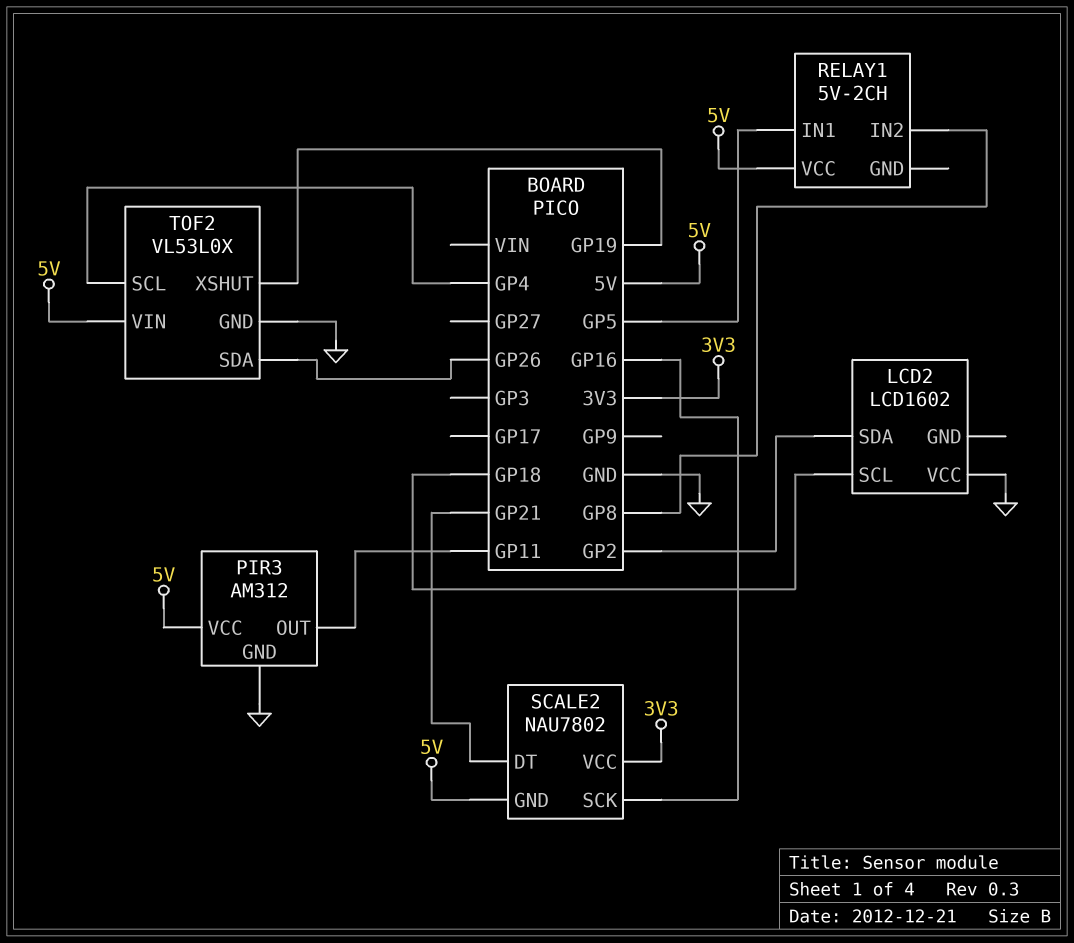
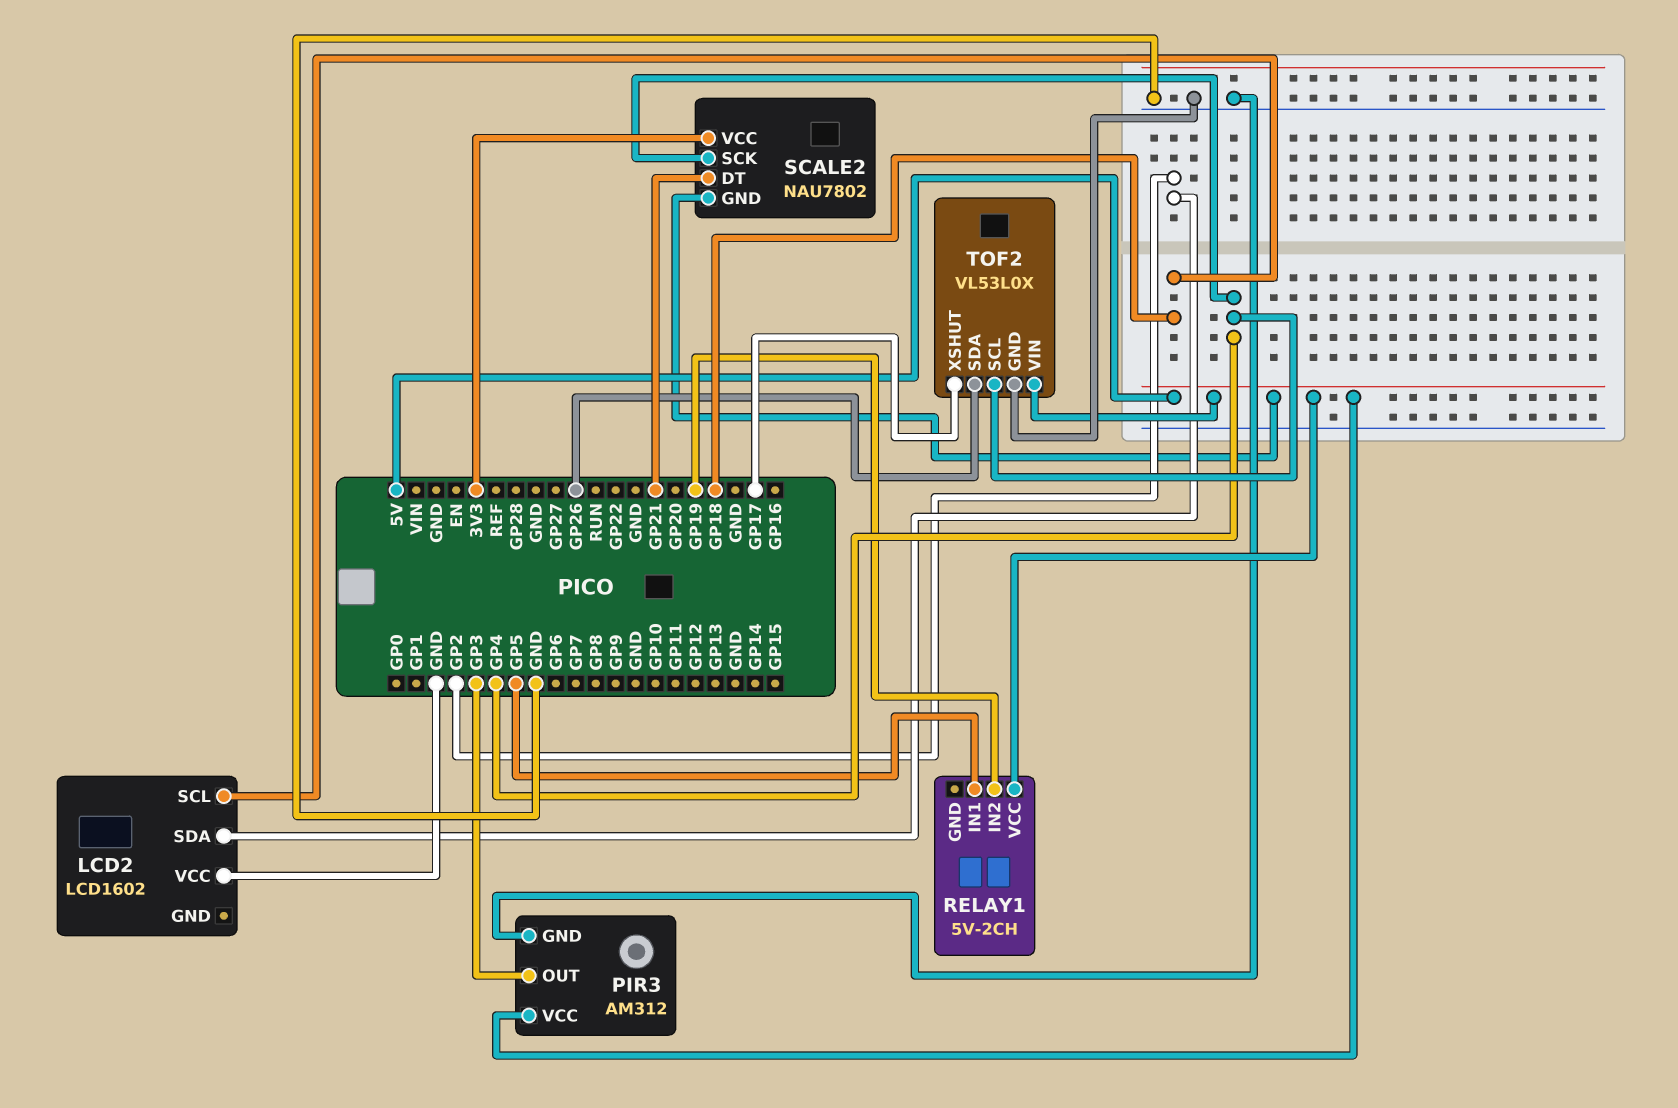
PIR3 pin OUT: GP11 -> GP3
RELAY1 pin IN2: GP8 -> GP19
SCALE2 pin SCK: GP16 -> GP4
TOF2 pin XSHUT: GP19 -> GP17

